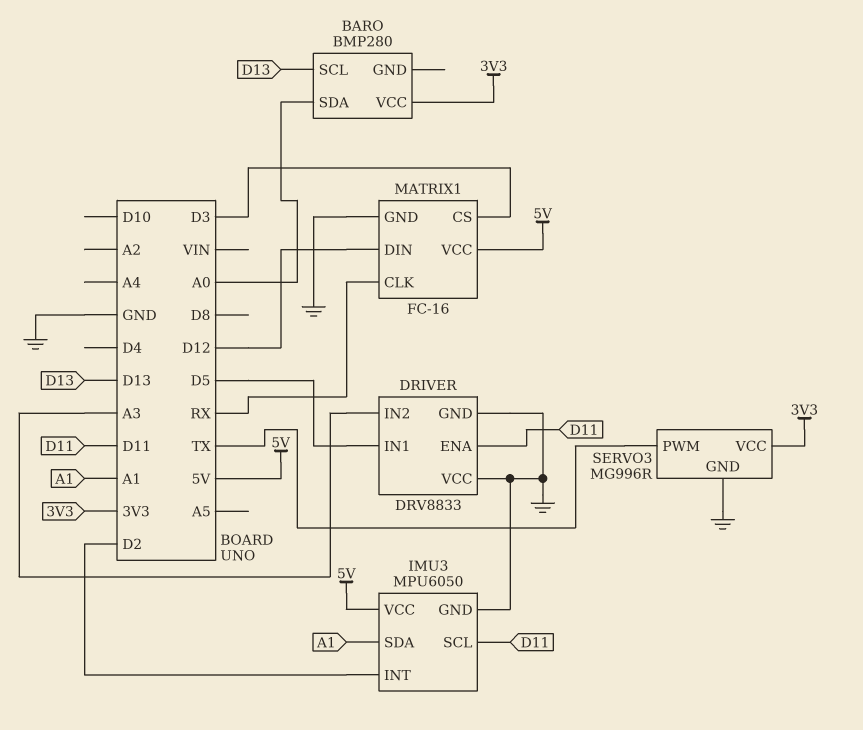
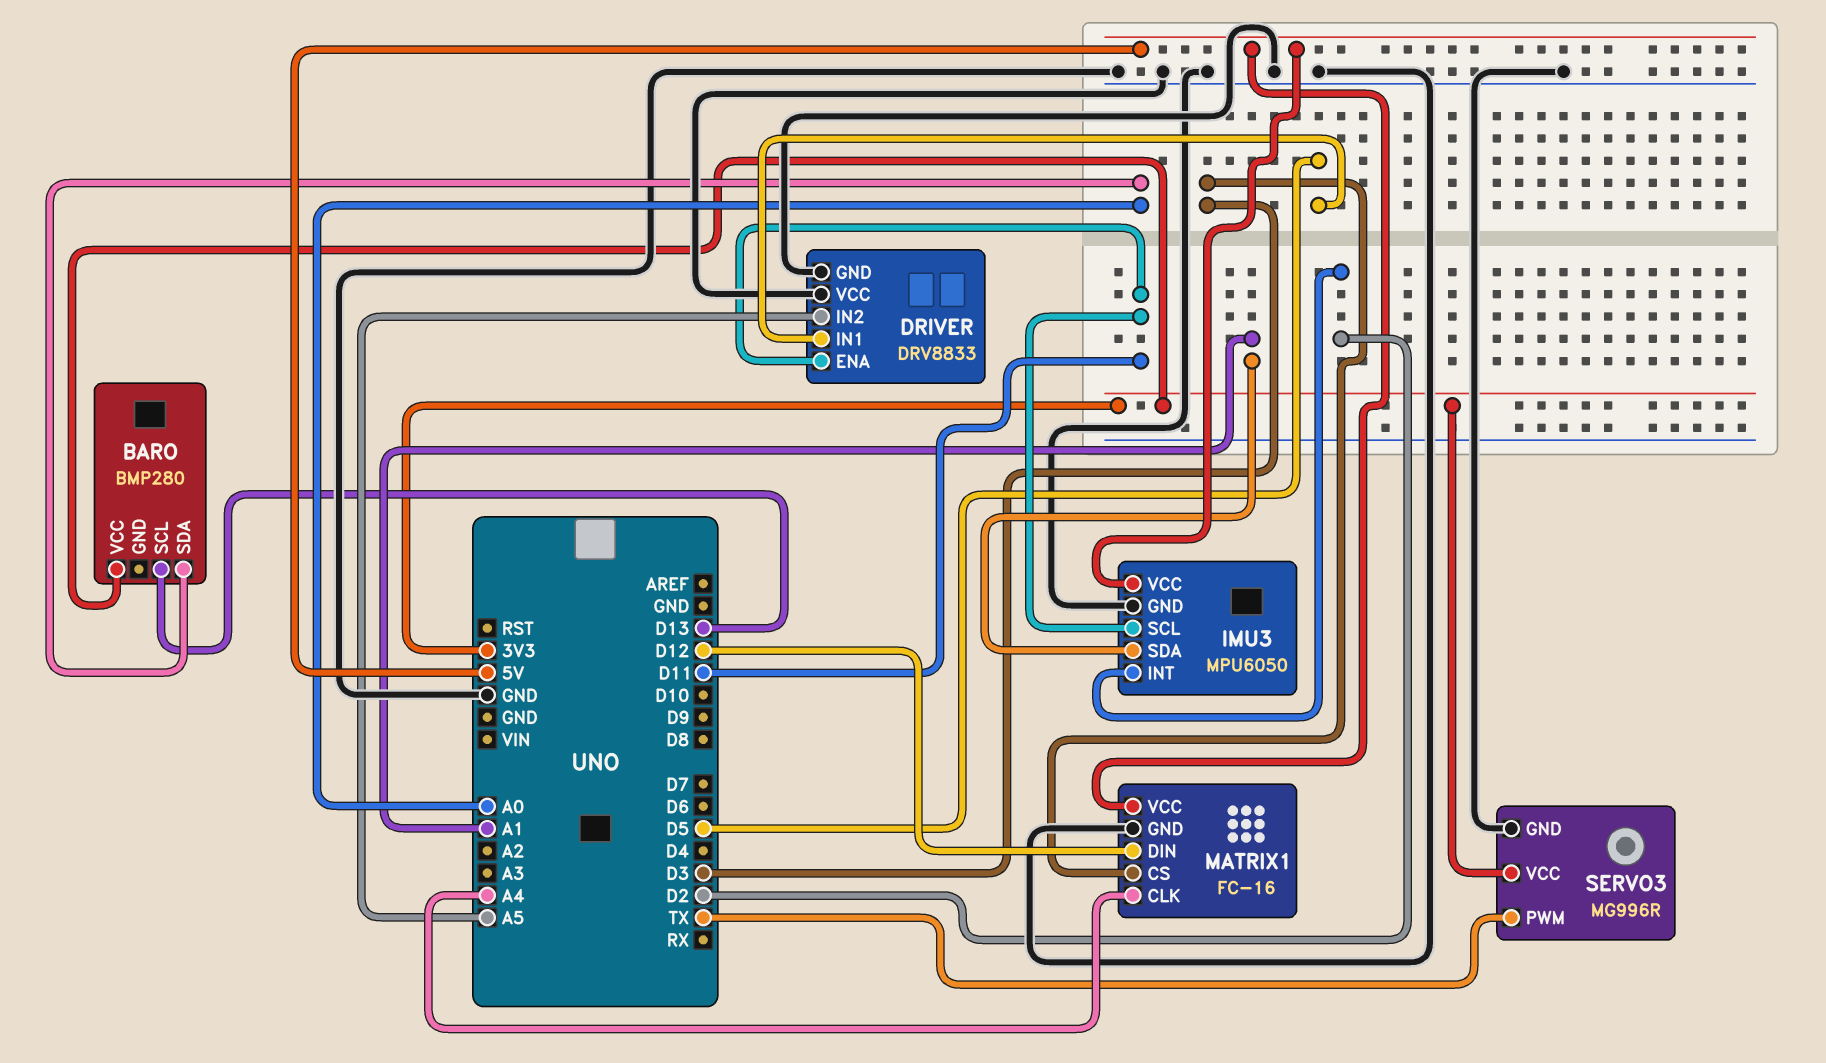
DRIVER pin IN2: A3 -> A5
MATRIX1 pin CLK: RX -> A4

